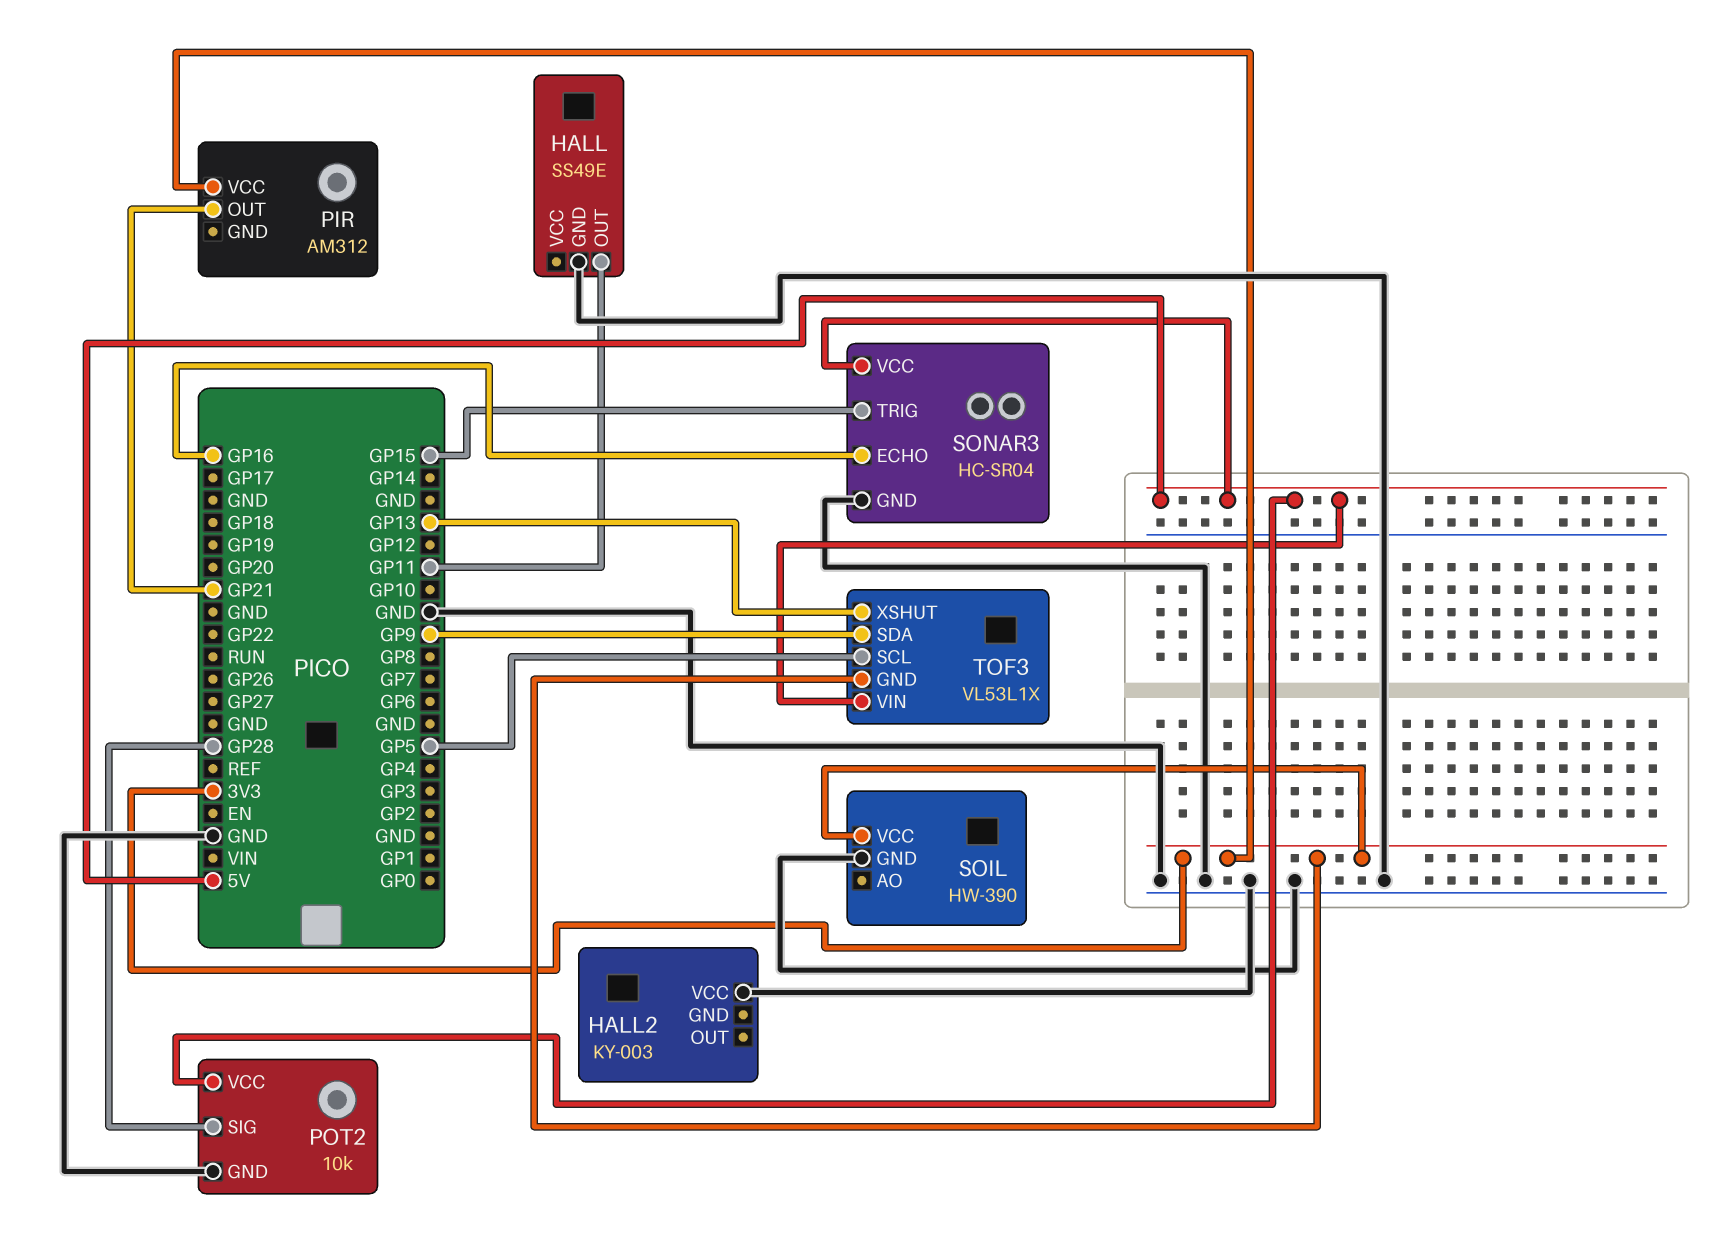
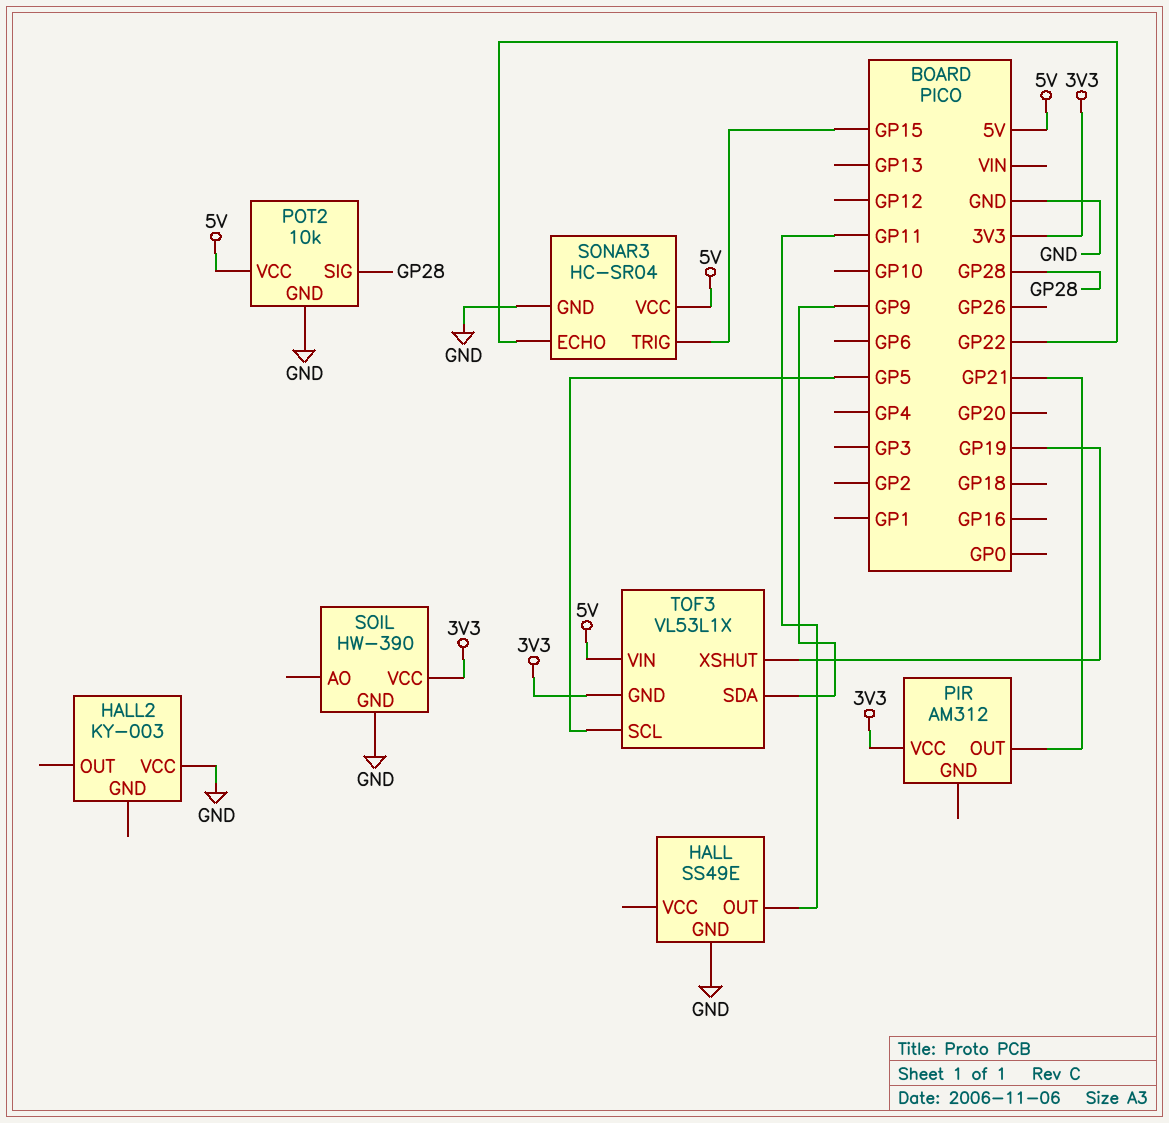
SONAR3 pin ECHO: GP16 -> GP22
TOF3 pin XSHUT: GP13 -> GP19

